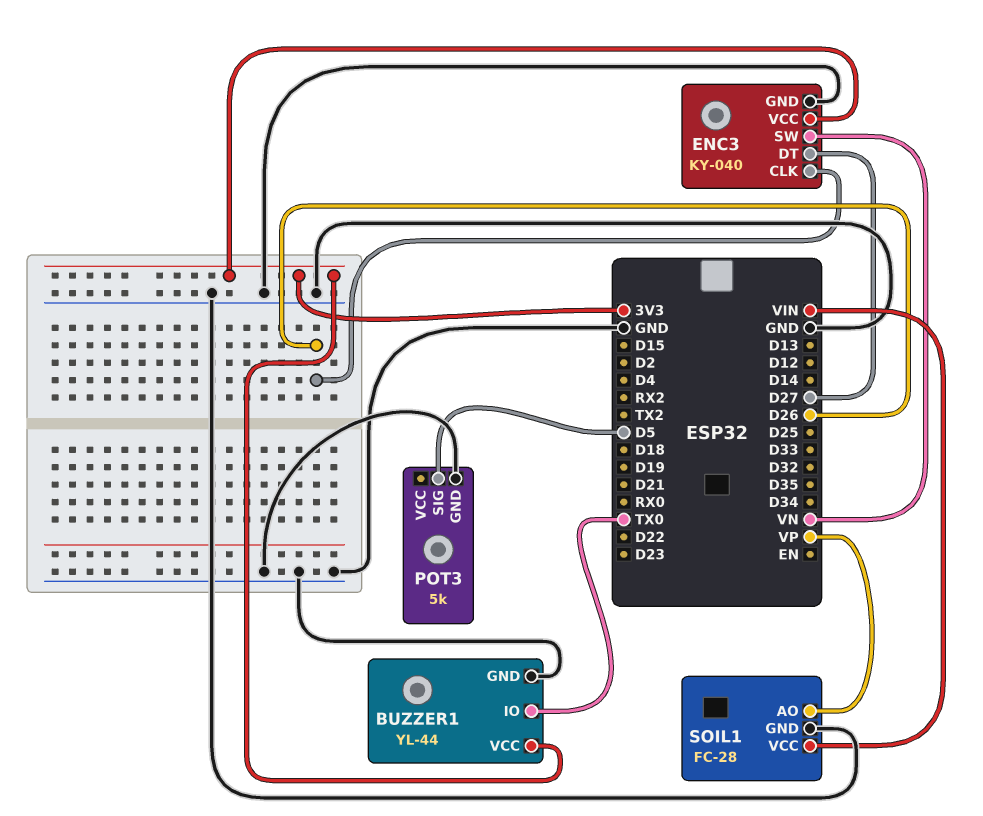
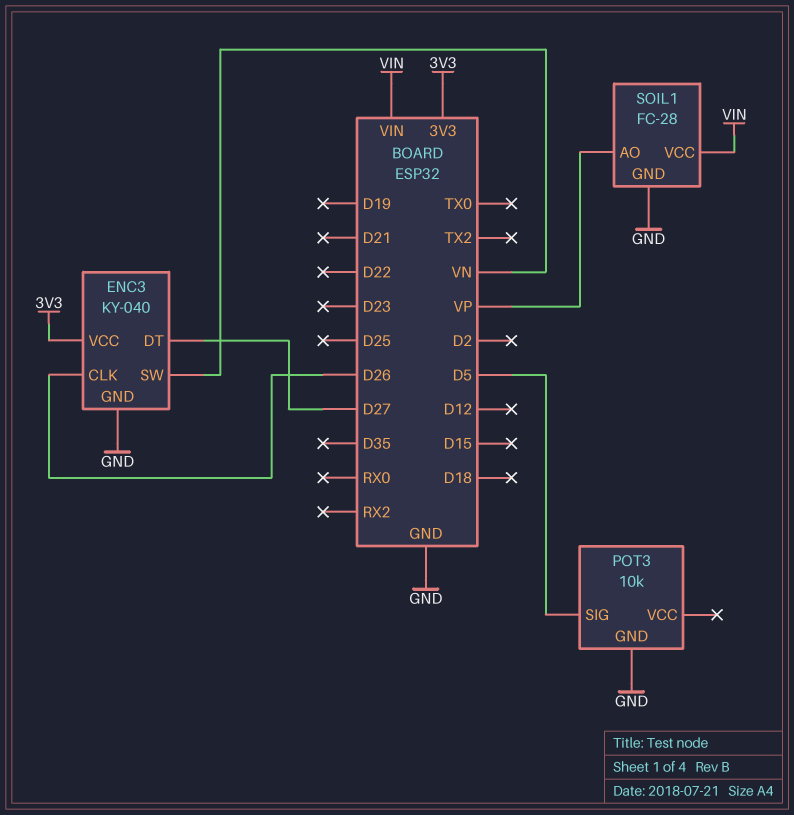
BUZZER1: YL-44 -> none
BUZZER1 pin GND: GND -> none
BUZZER1 pin IO: TX0 -> none
BUZZER1 pin VCC: 3V3 -> none
POT3: 5k -> 10k

